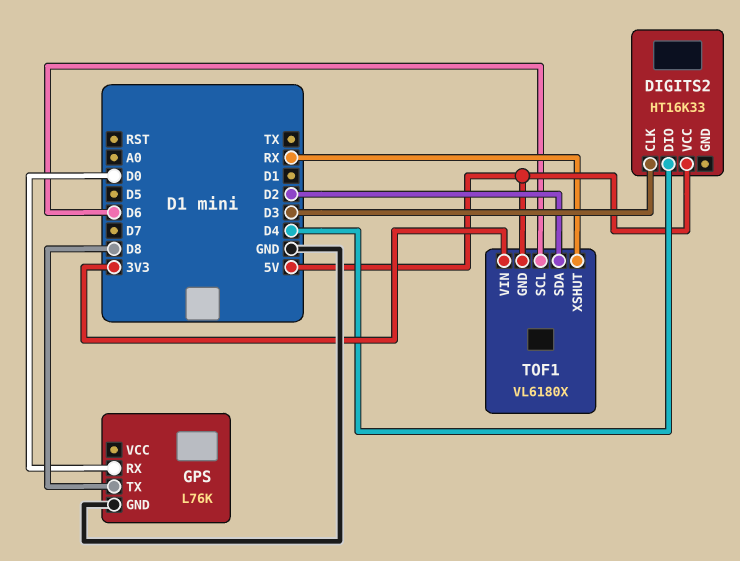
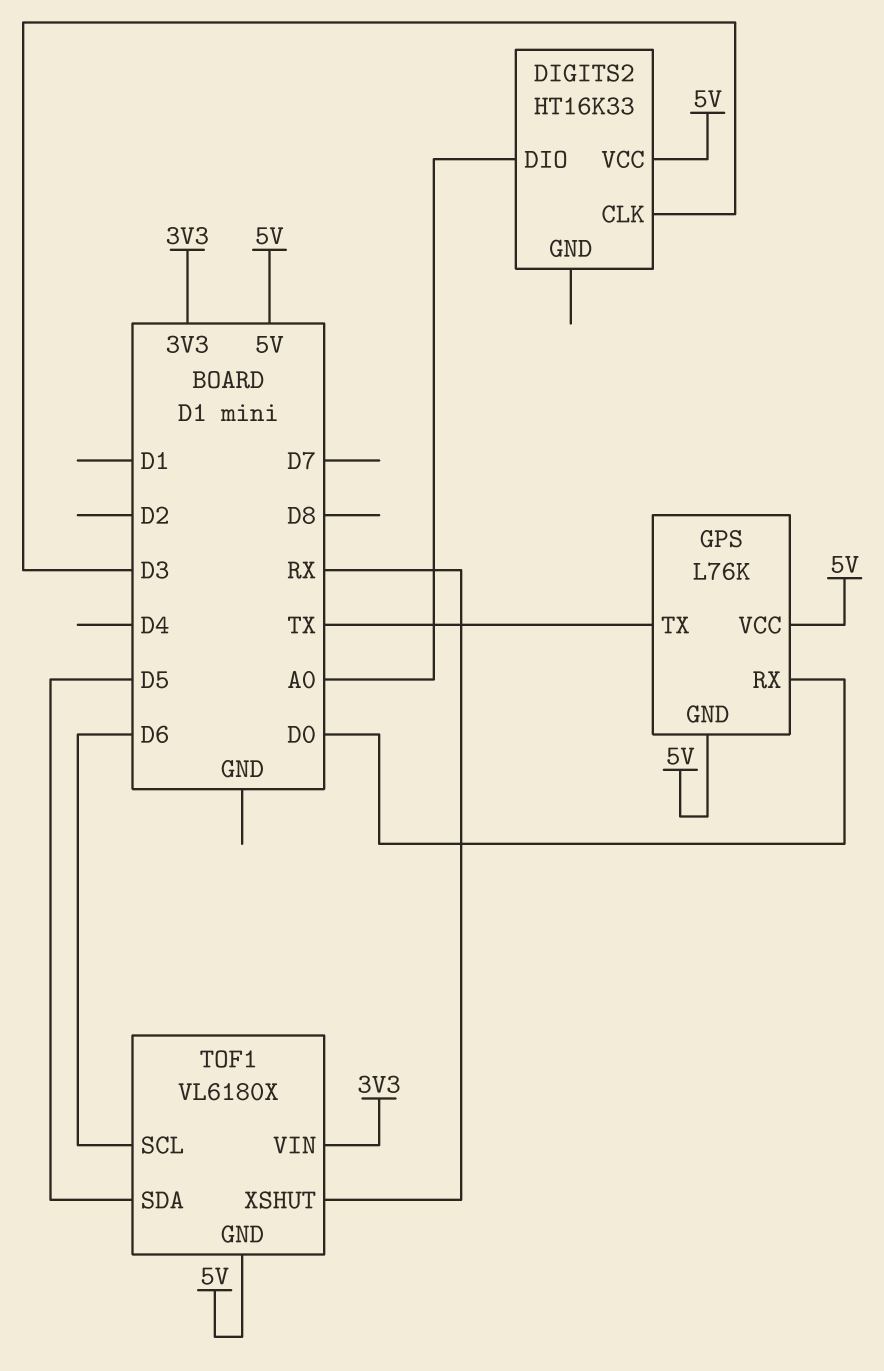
DIGITS2 pin DIO: D4 -> A0
GPS pin GND: GND -> 5V
GPS pin TX: D8 -> TX
GPS pin VCC: none -> 5V
TOF1 pin SDA: D2 -> D5

